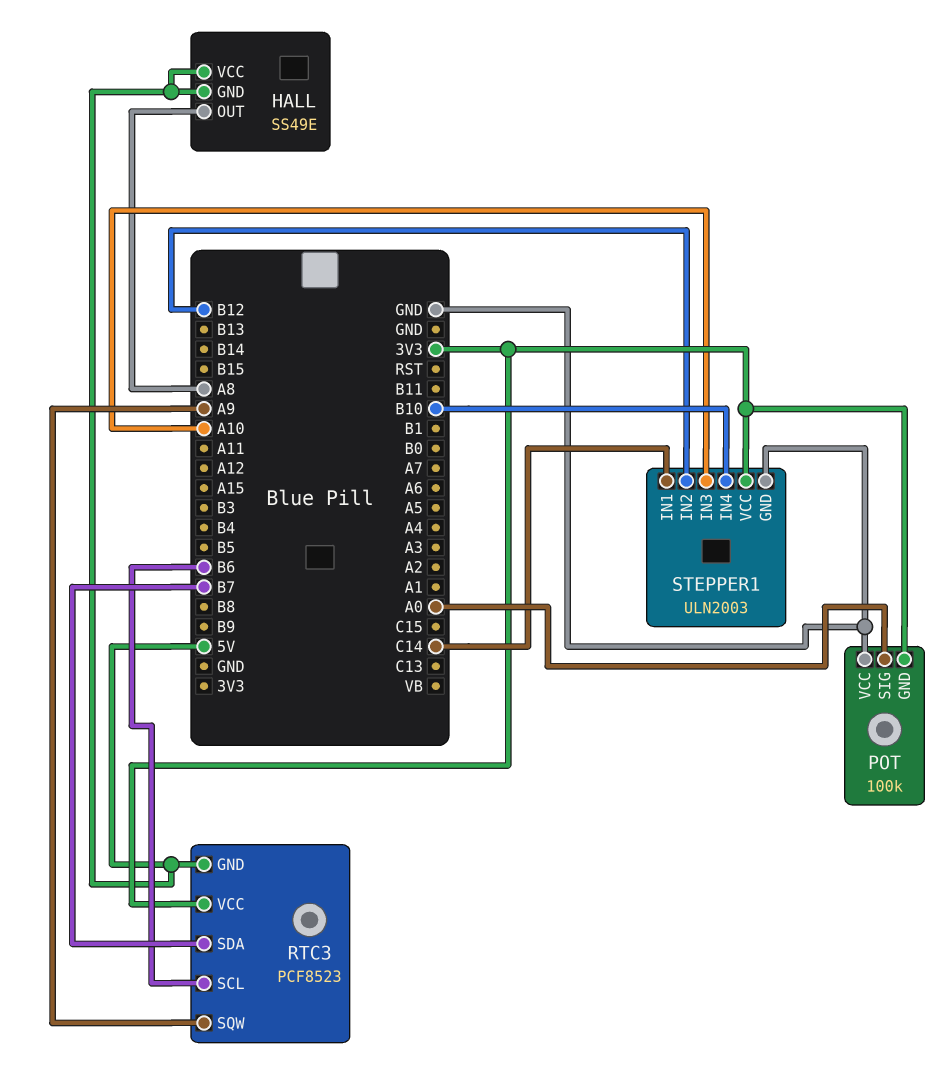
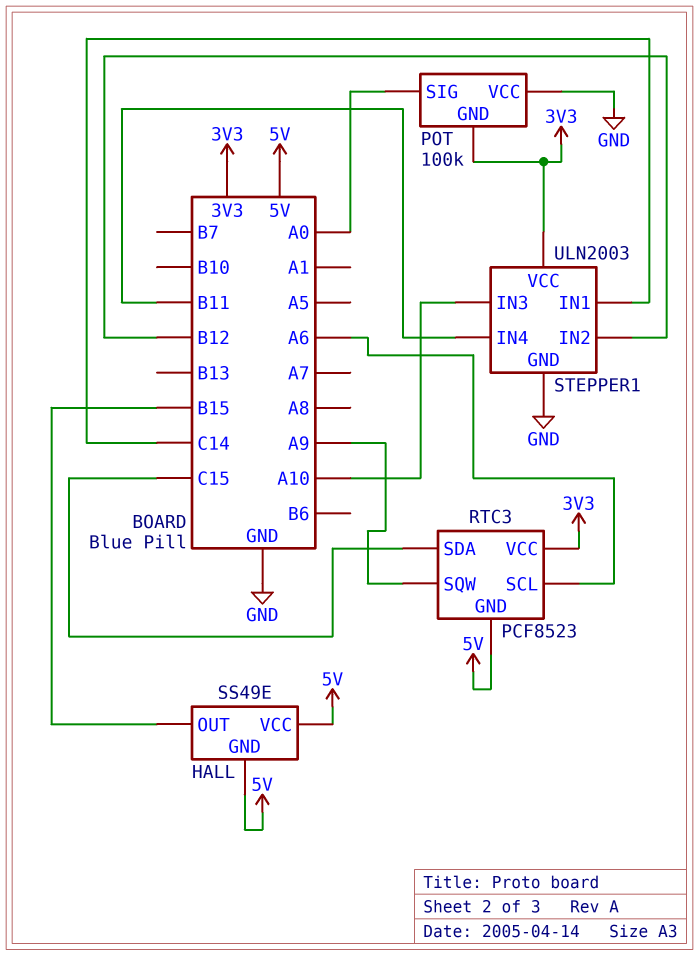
HALL pin OUT: A8 -> B15
RTC3 pin SCL: B6 -> A6
RTC3 pin SDA: B7 -> C15
STEPPER1 pin IN4: B10 -> B11

